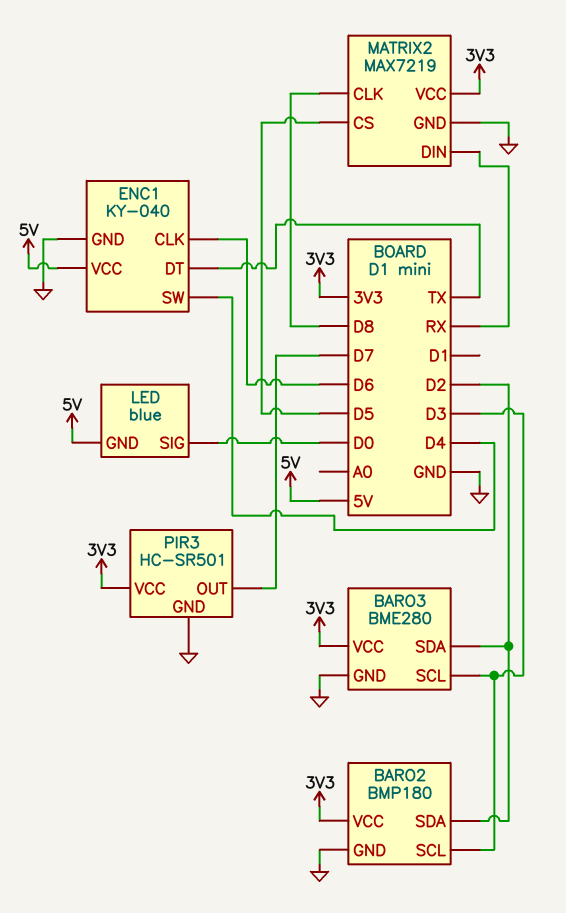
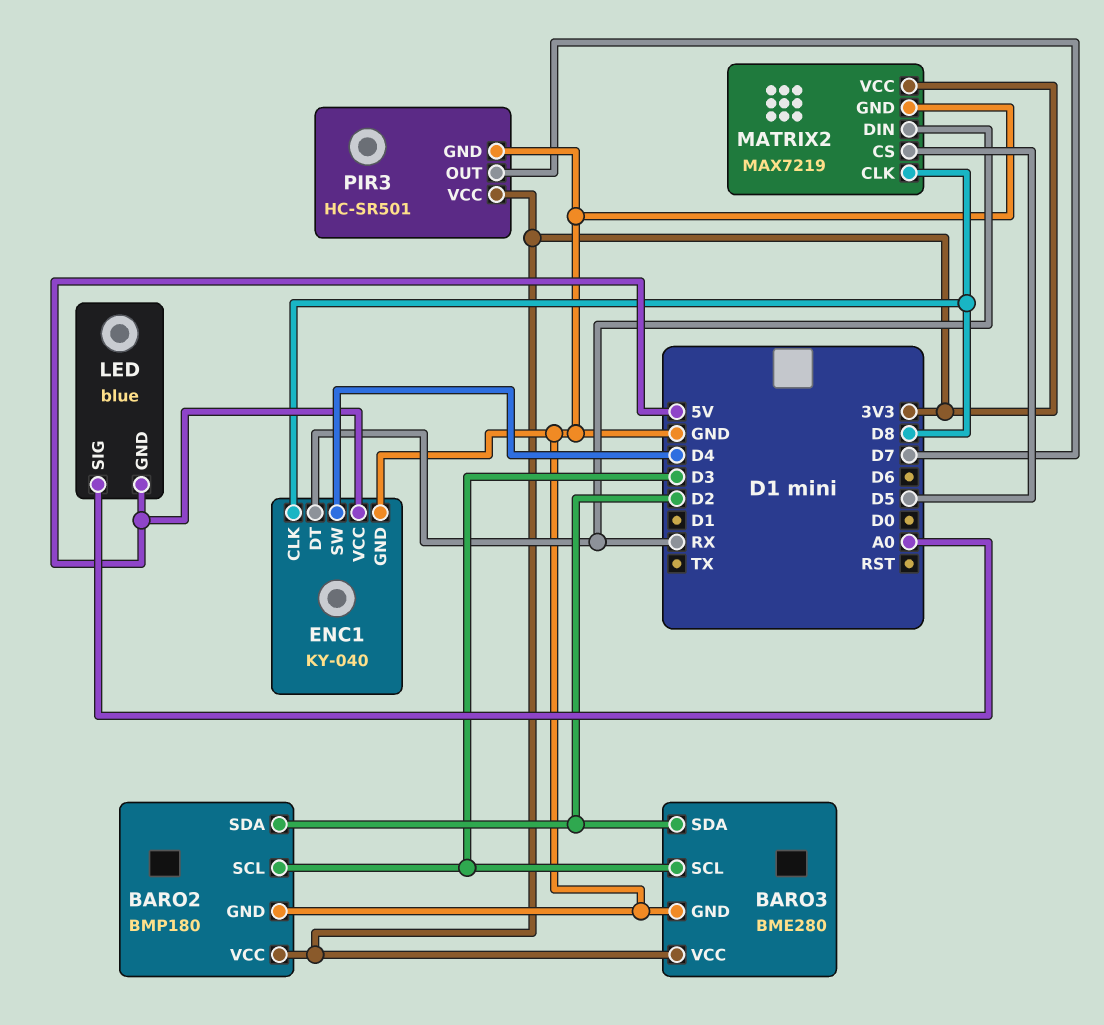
ENC1 pin CLK: D6 -> D8
ENC1 pin DT: TX -> RX
LED pin SIG: D0 -> A0

